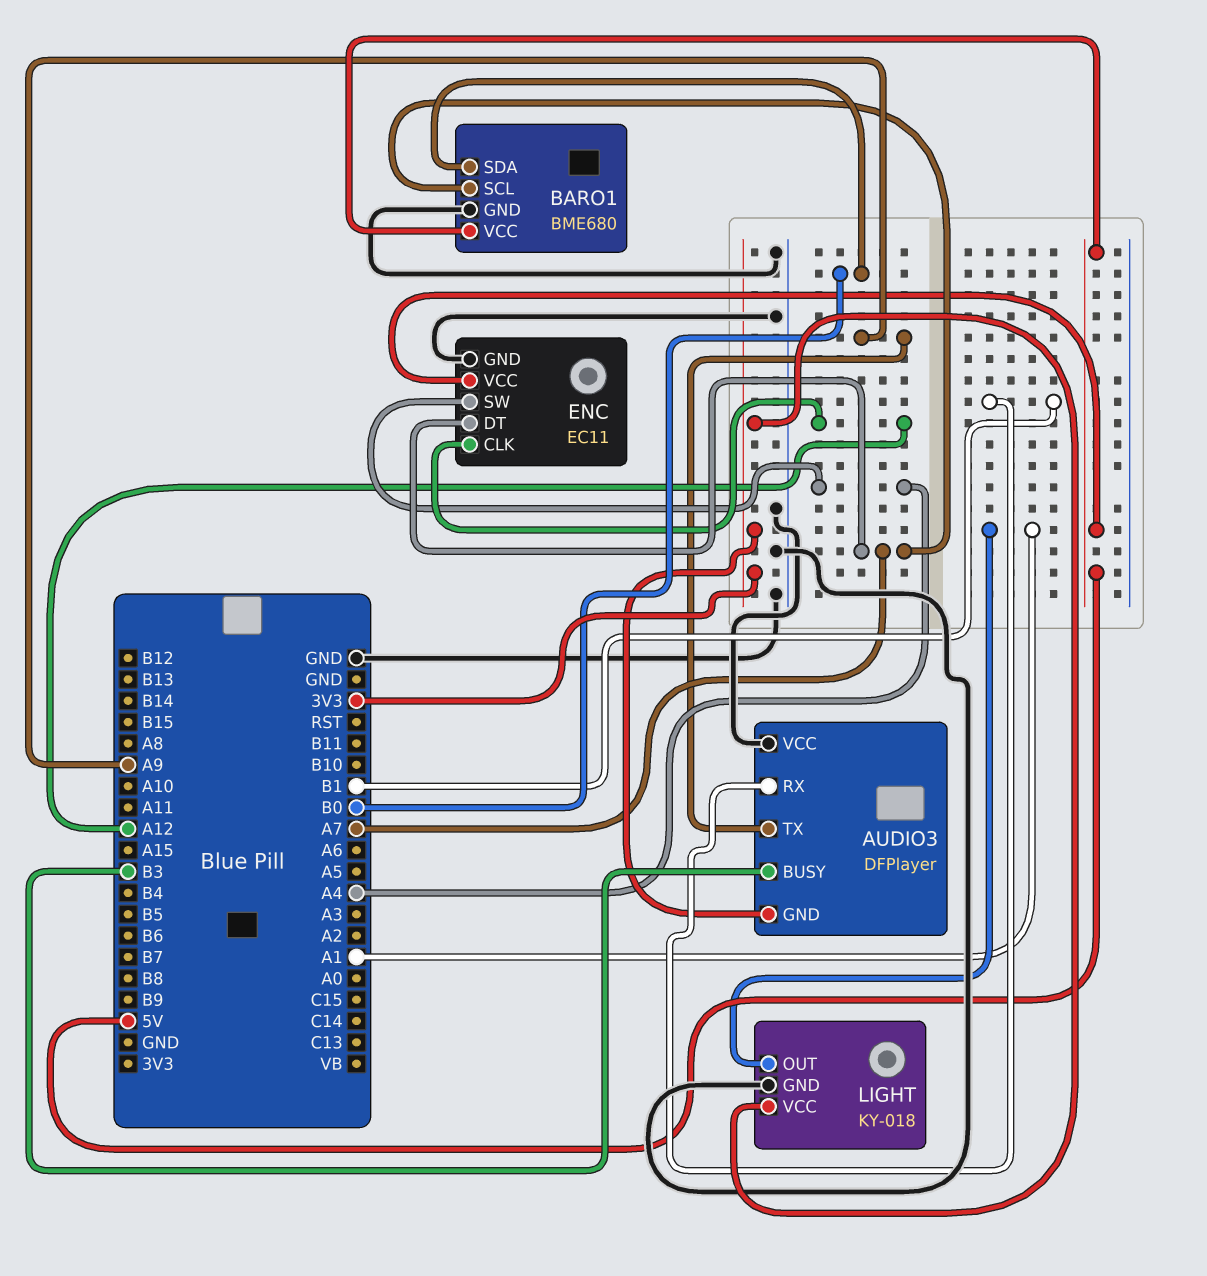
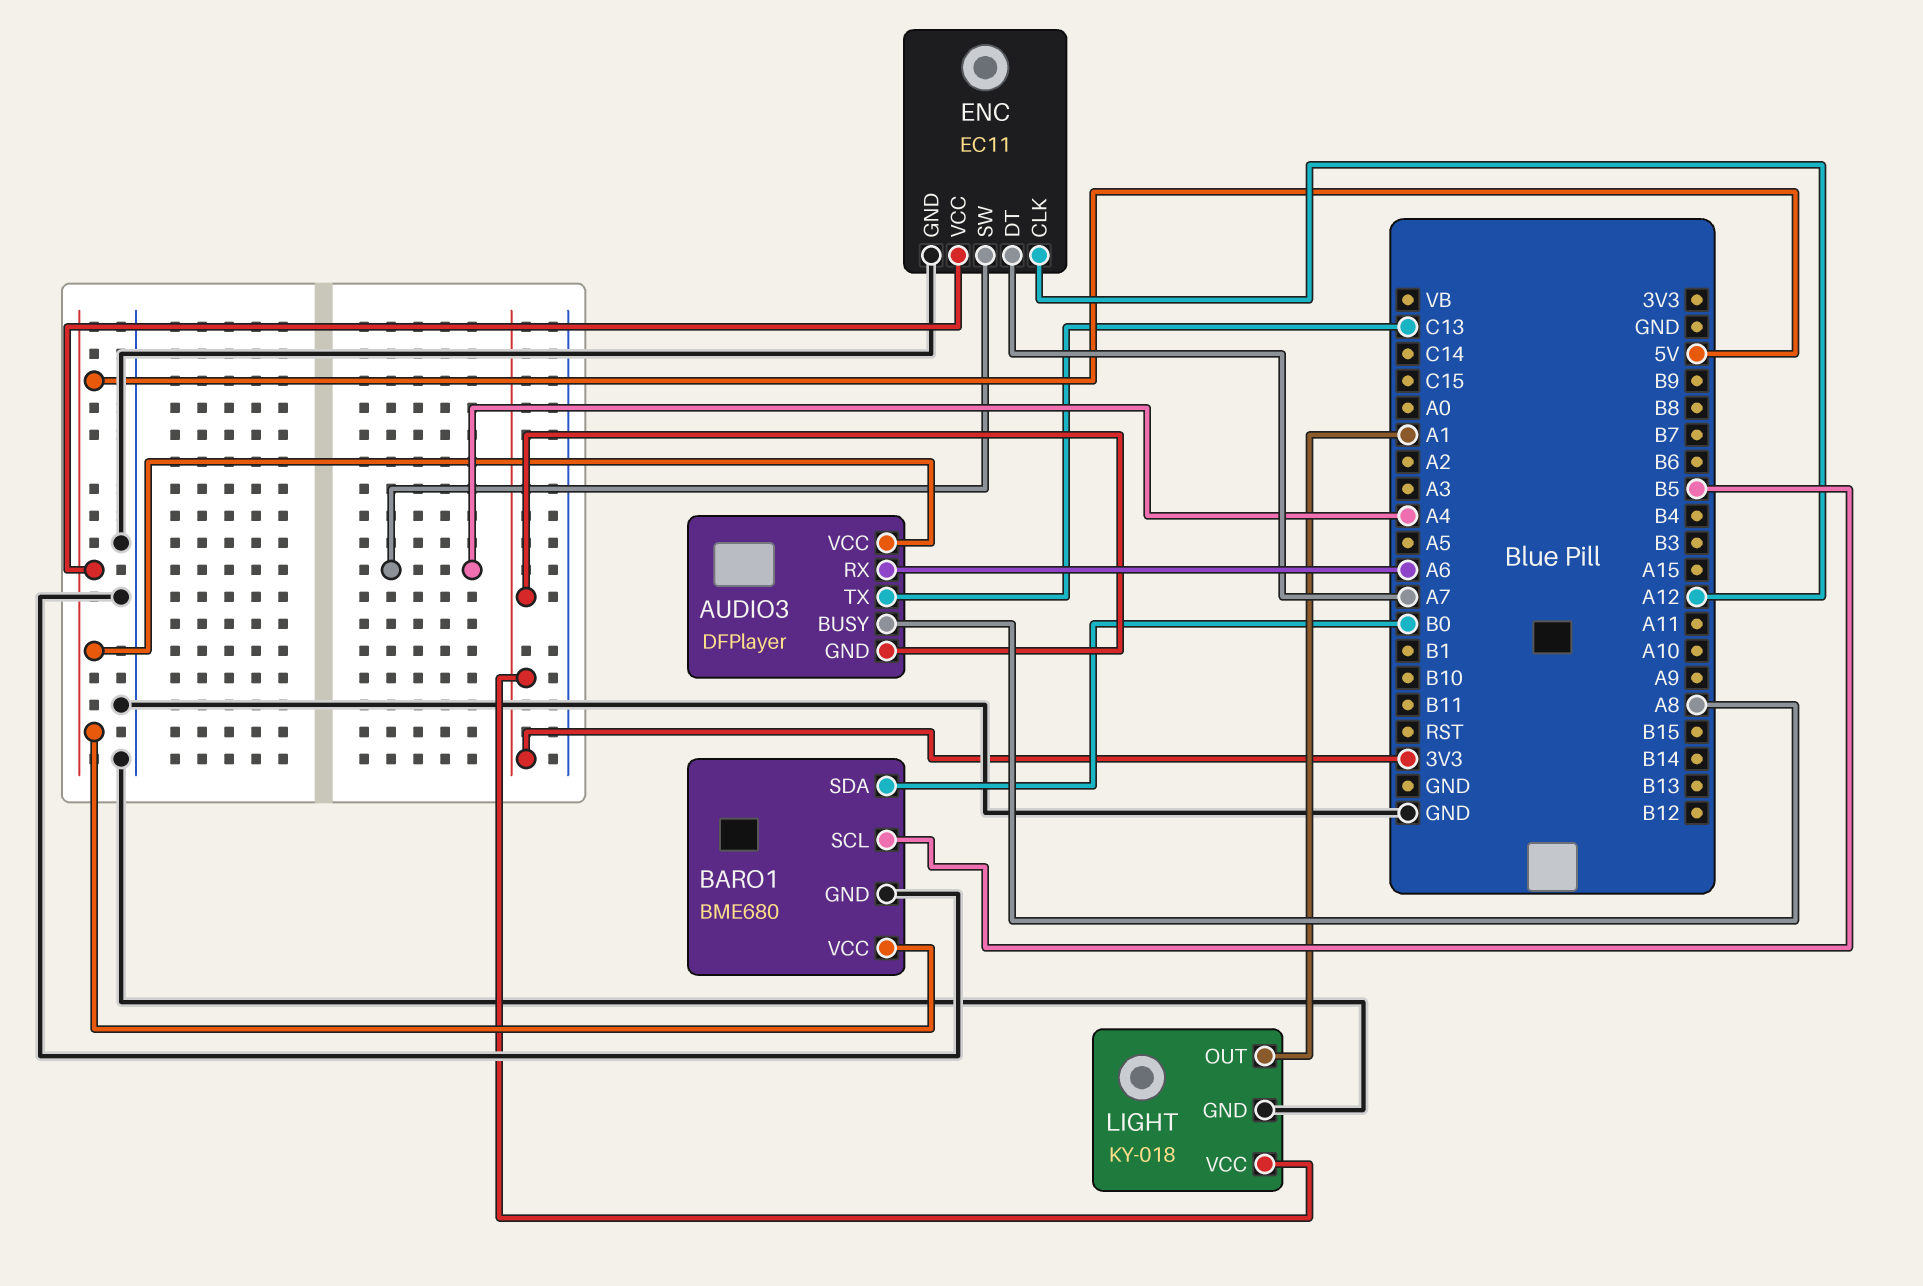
AUDIO3 pin BUSY: B3 -> A8
AUDIO3 pin RX: B1 -> A6
AUDIO3 pin TX: A9 -> C13
AUDIO3 pin VCC: GND -> 5V
BARO1 pin SCL: A7 -> B5

